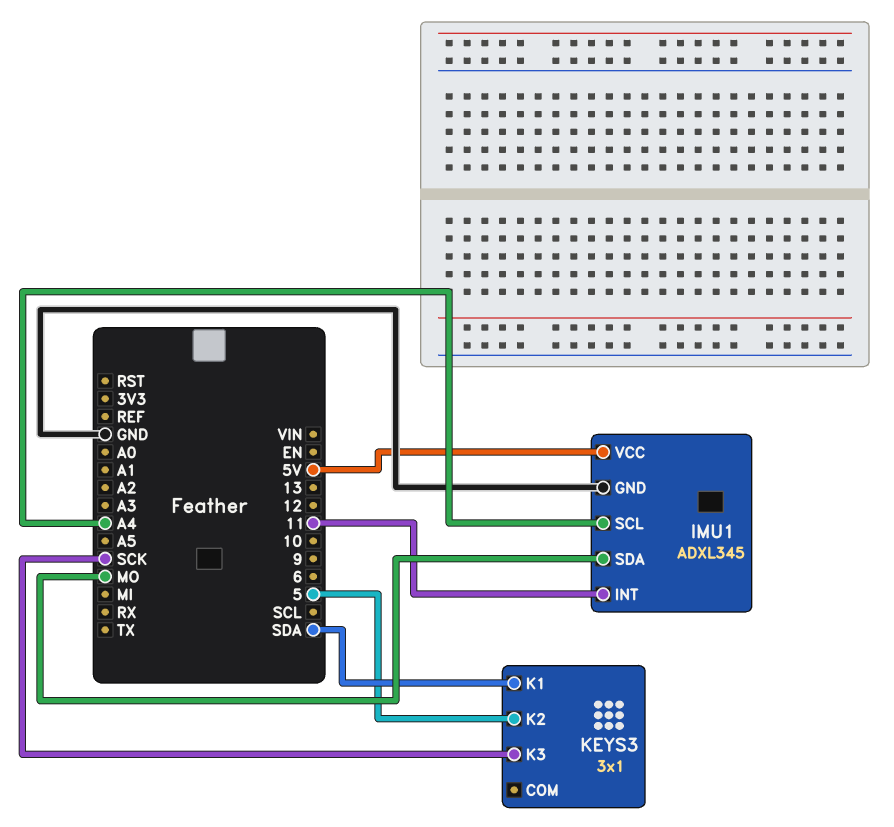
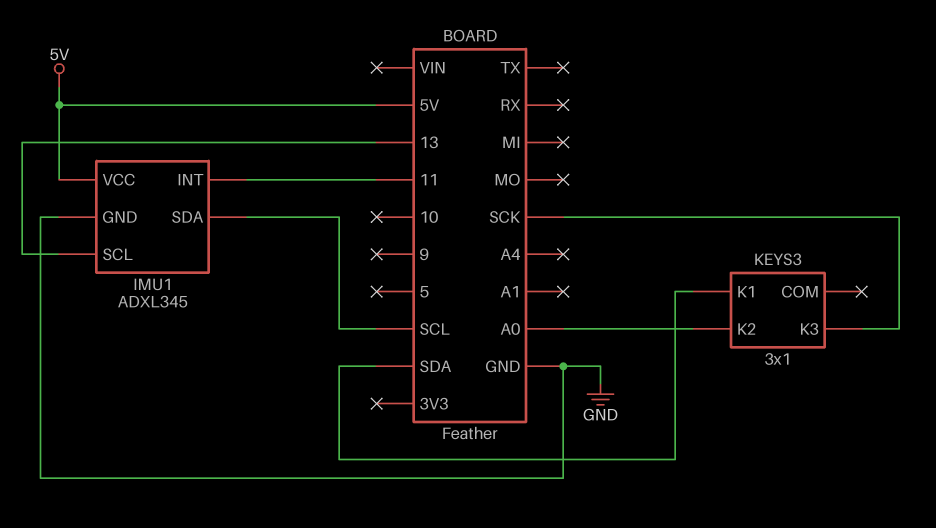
IMU1 pin SCL: A4 -> 13
IMU1 pin SDA: MO -> SCL
KEYS3 pin K2: 5 -> A0

